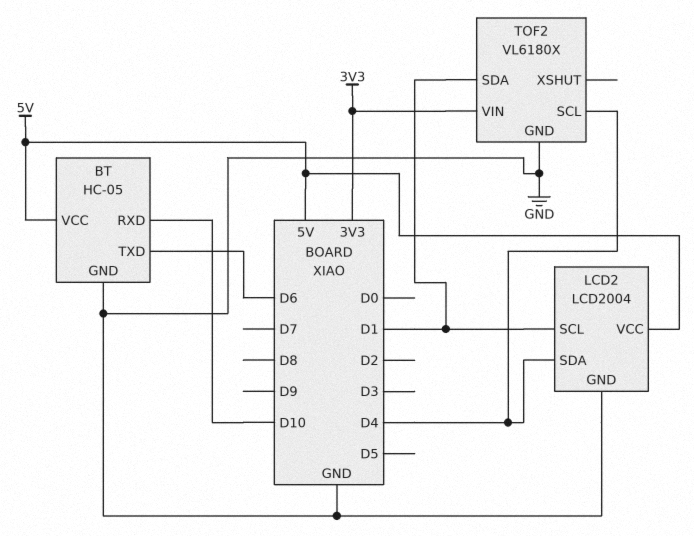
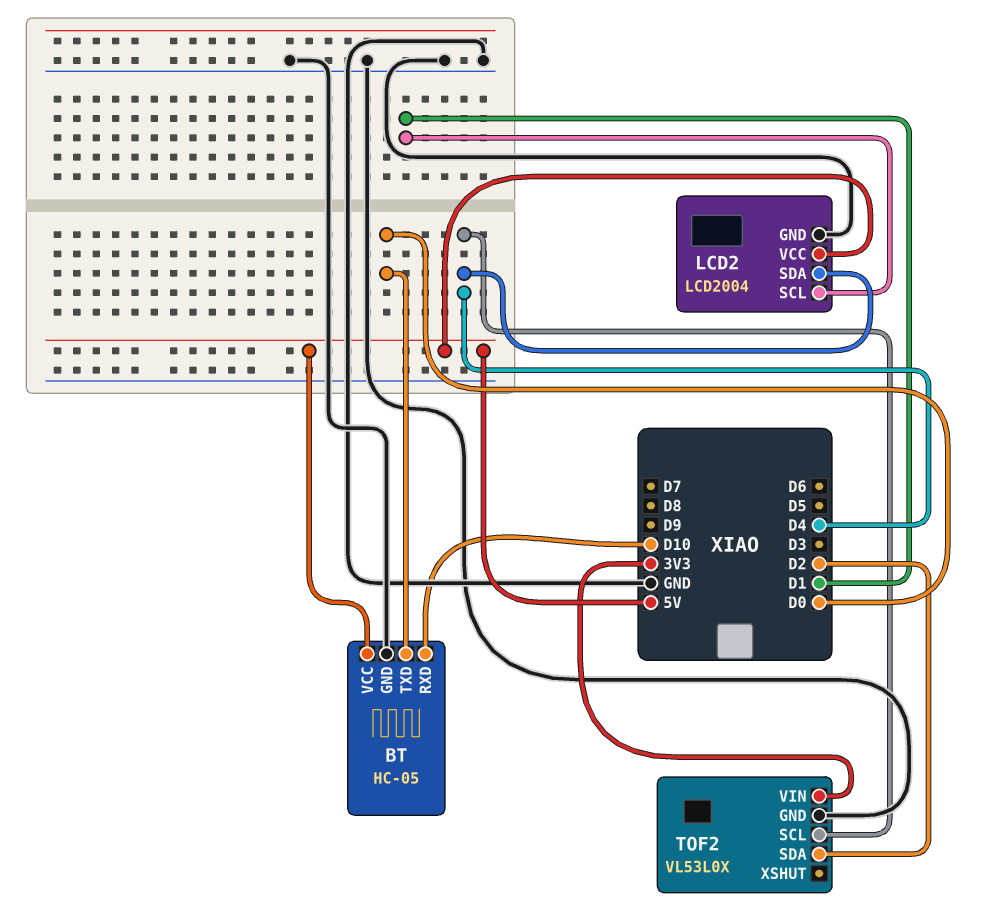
BT pin TXD: D6 -> D0
TOF2: VL6180X -> VL53L0X
TOF2 pin SDA: D1 -> D2

